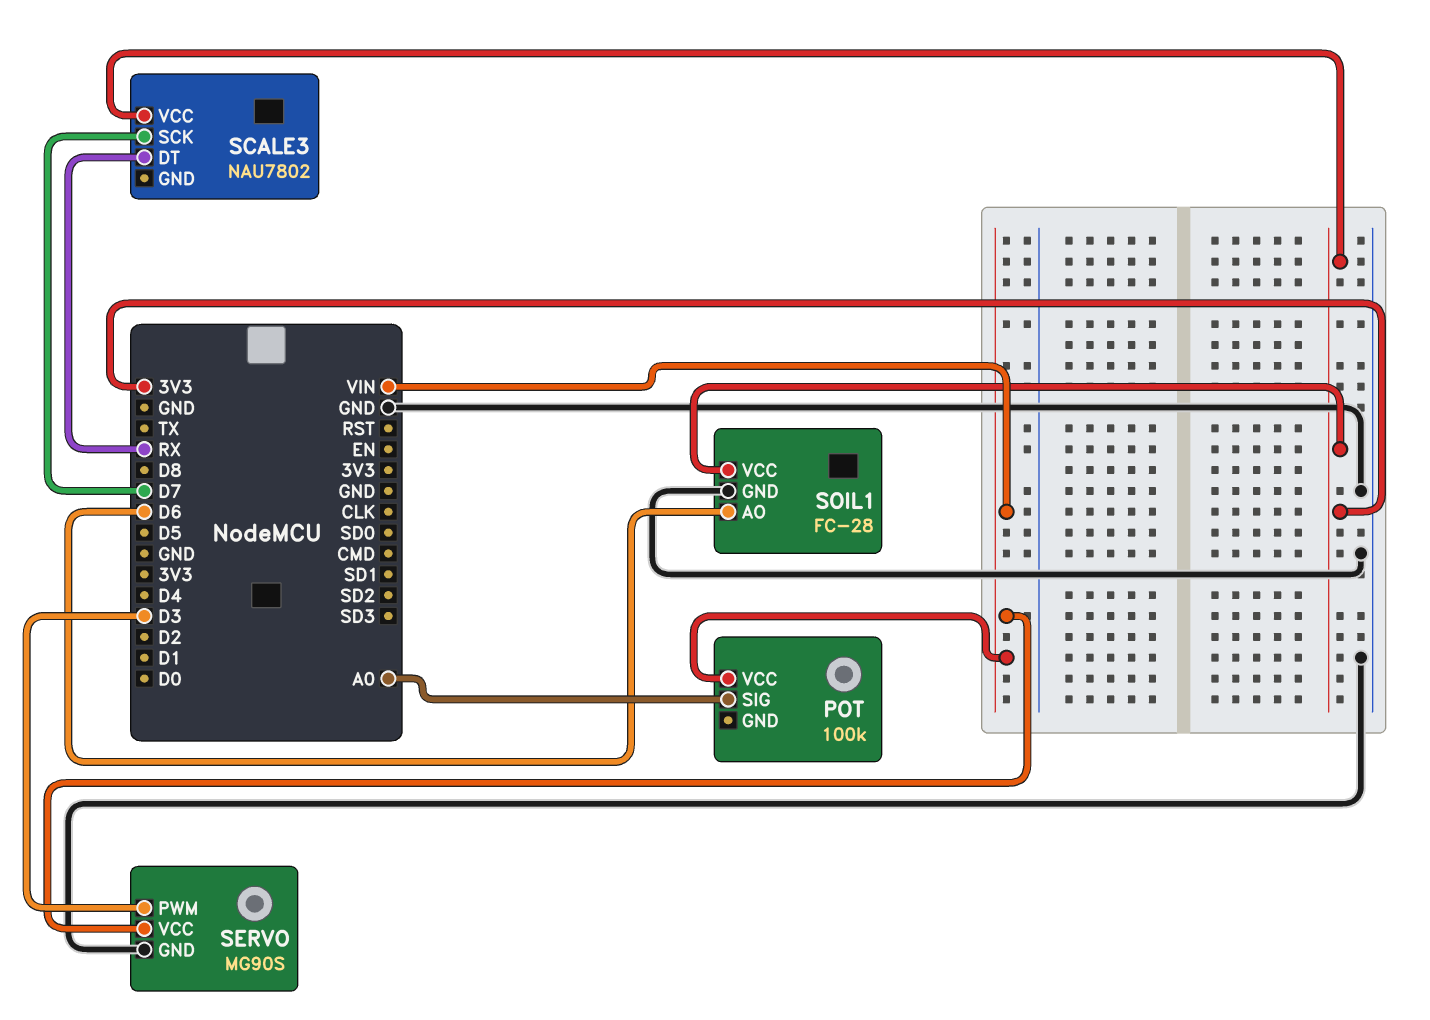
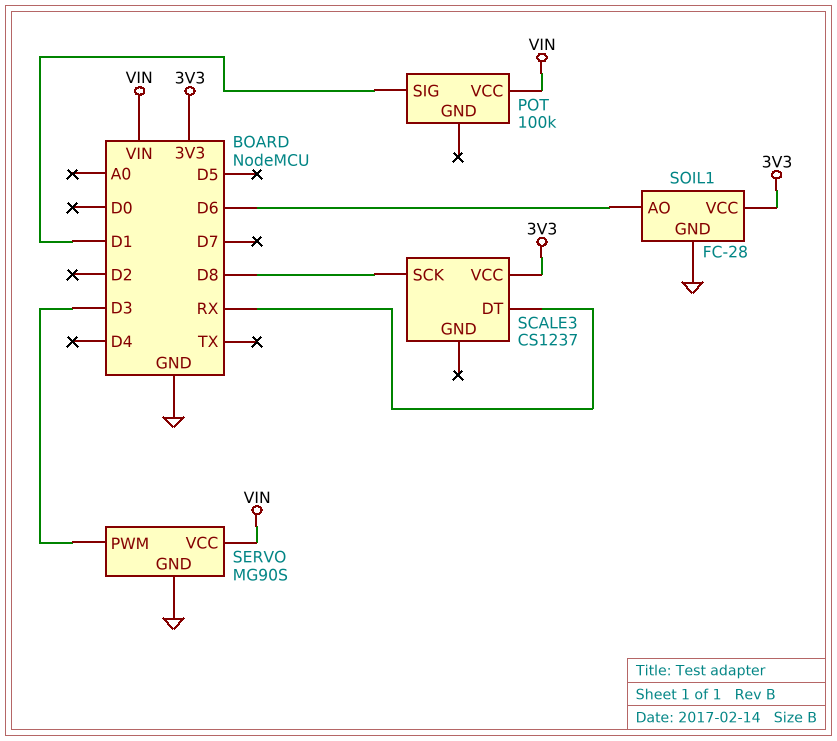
POT pin SIG: A0 -> D1
SCALE3: NAU7802 -> CS1237
SCALE3 pin SCK: D7 -> D8

